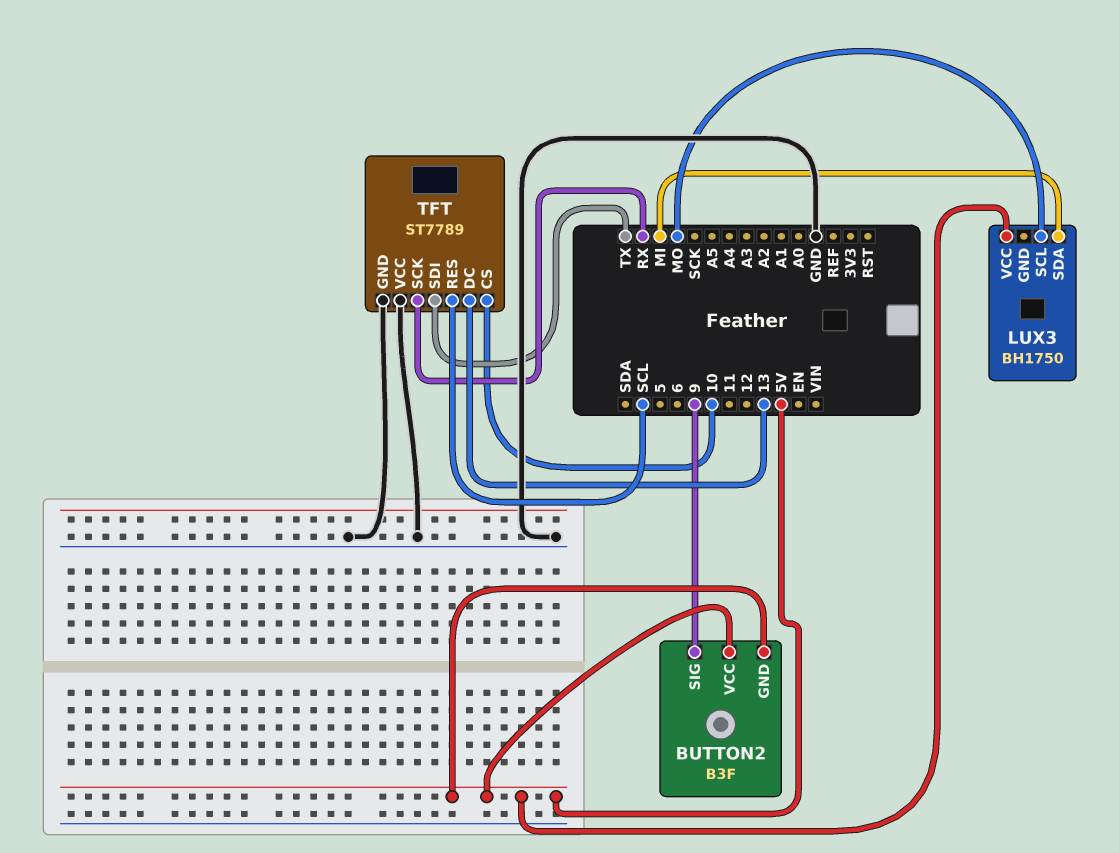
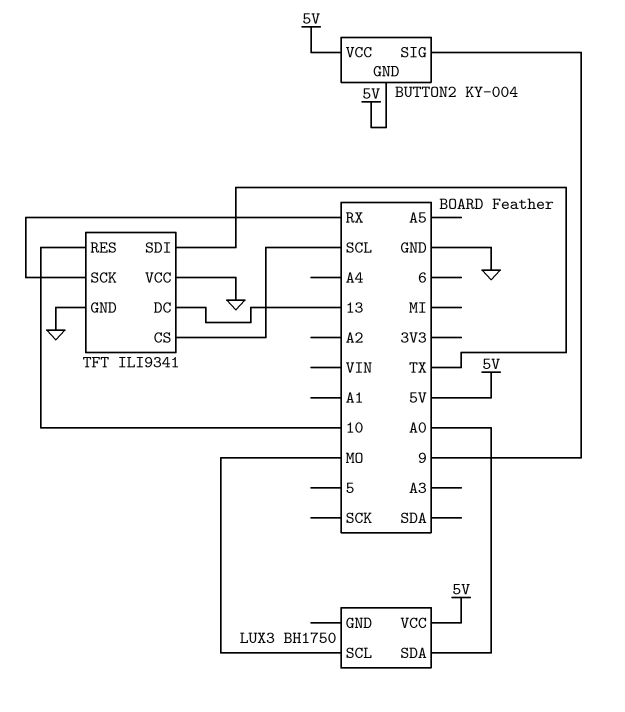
BUTTON2: B3F -> KY-004
LUX3 pin SDA: MI -> A0
TFT: ST7789 -> ILI9341
TFT pin CS: 10 -> SCL
TFT pin RES: SCL -> 10

